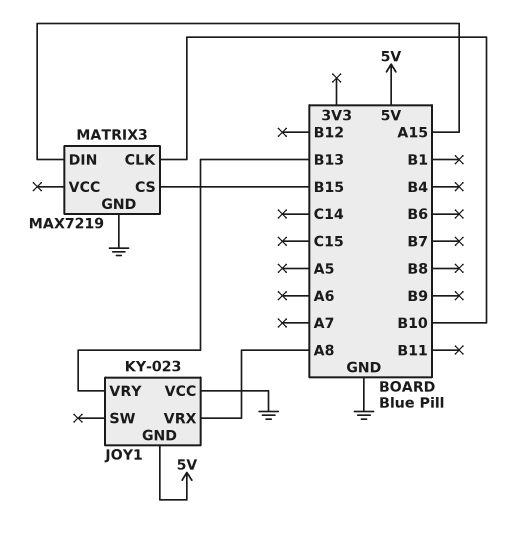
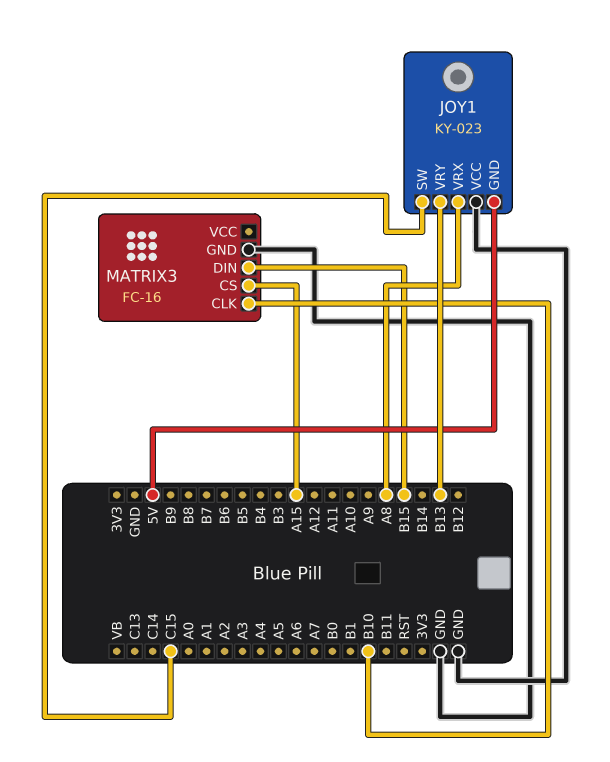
JOY1 pin SW: none -> C15
MATRIX3: MAX7219 -> FC-16
MATRIX3 pin CS: B15 -> A15
MATRIX3 pin DIN: A15 -> B15

